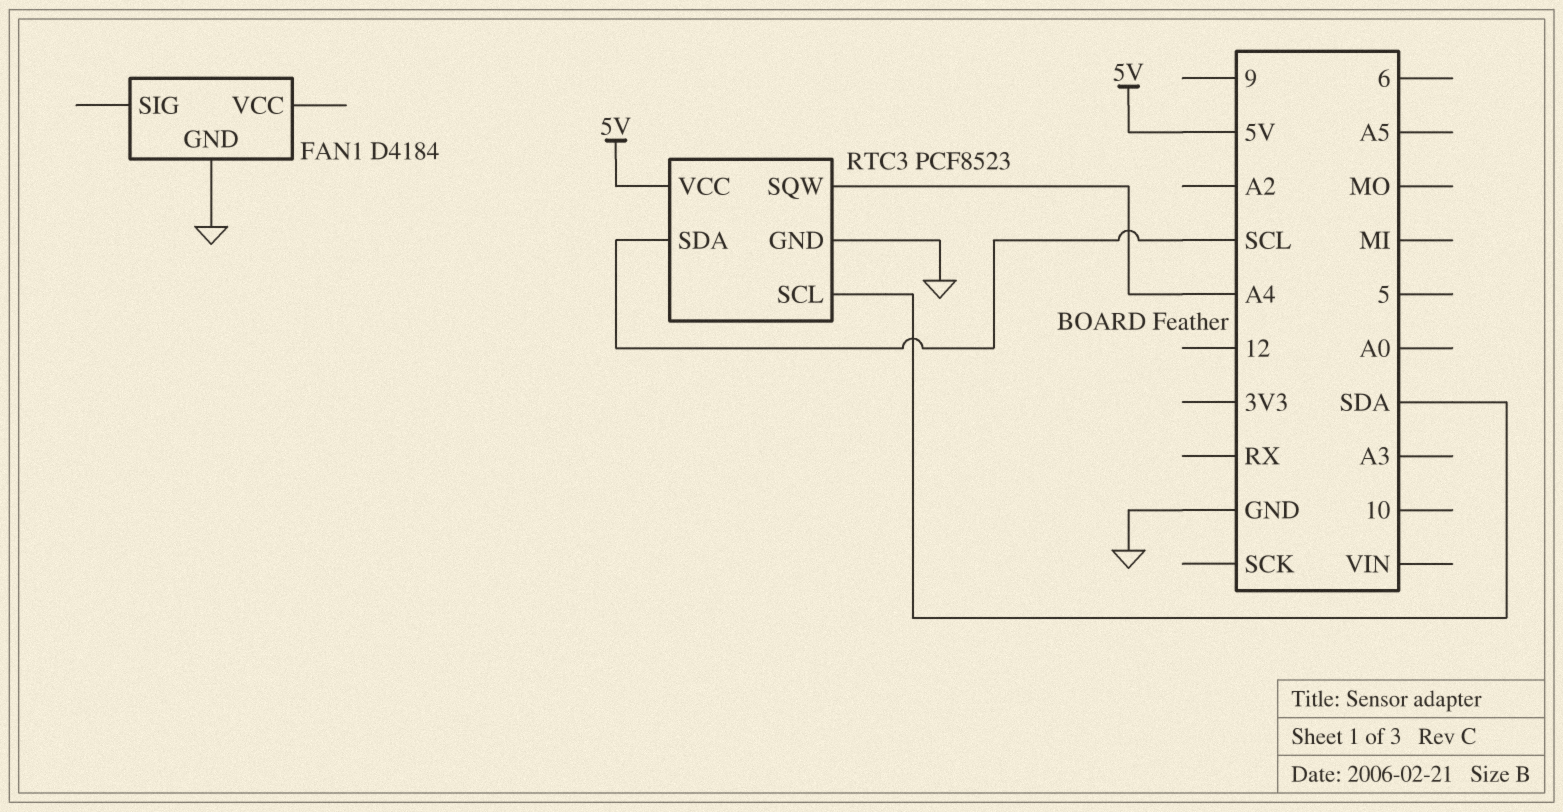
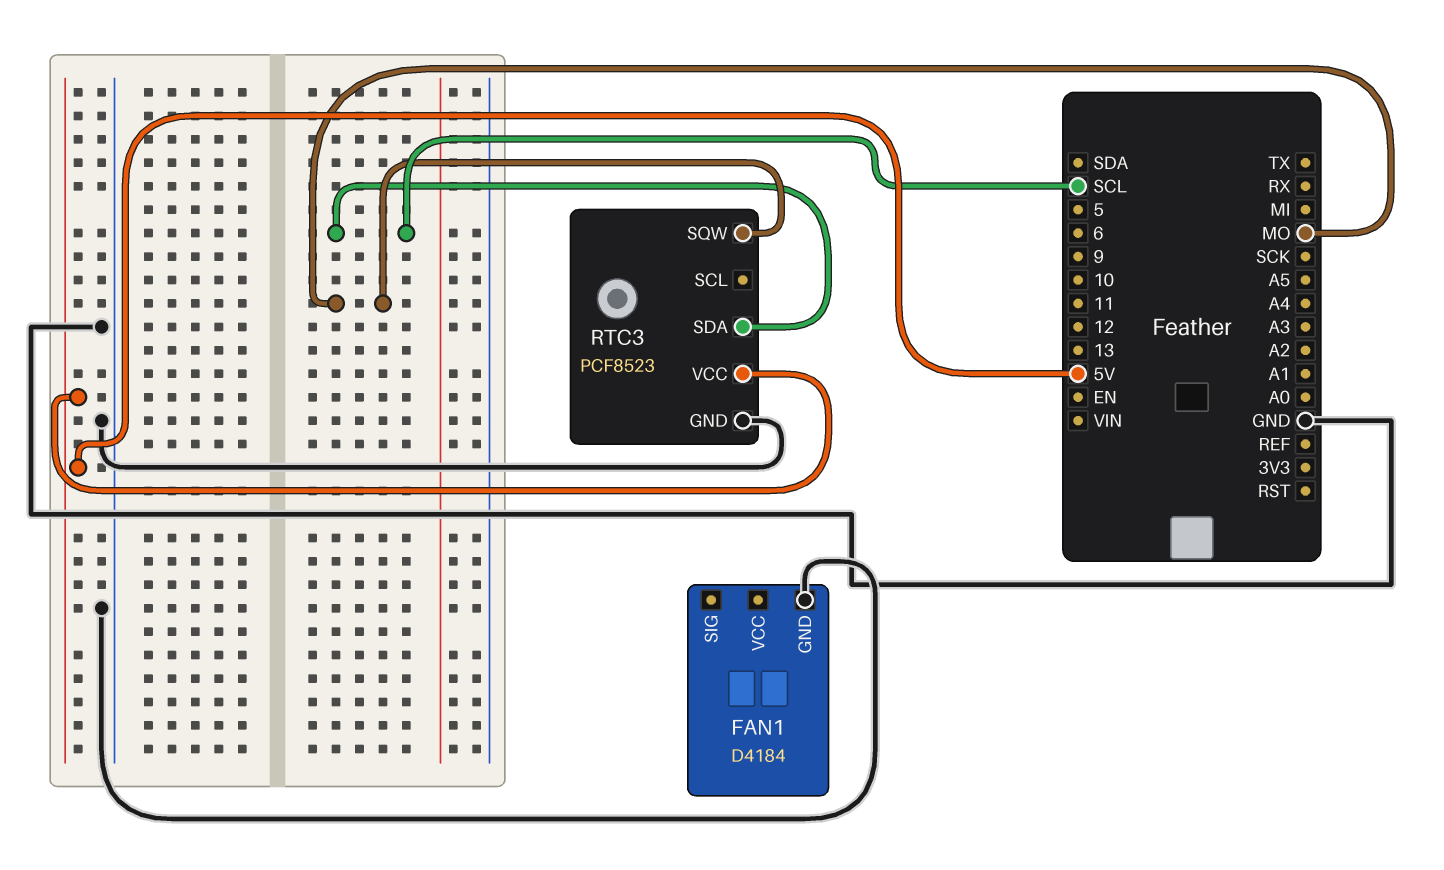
RTC3 pin SCL: SDA -> none
RTC3 pin SQW: A4 -> MO

